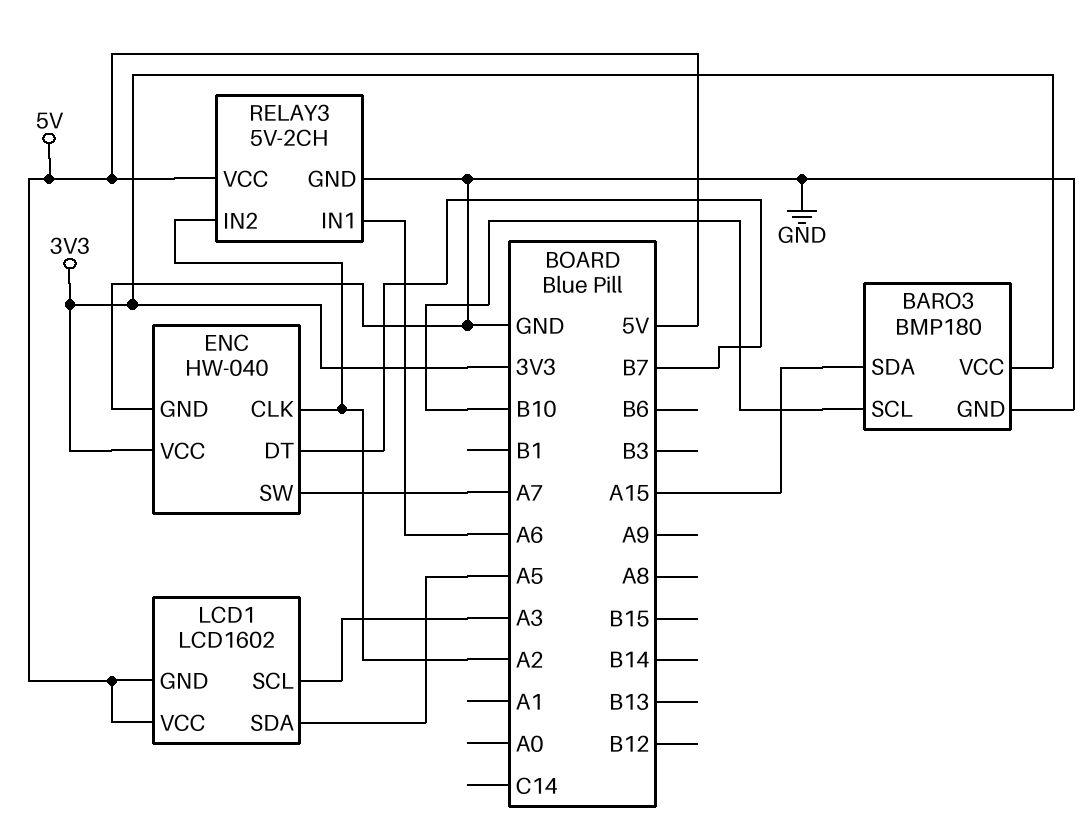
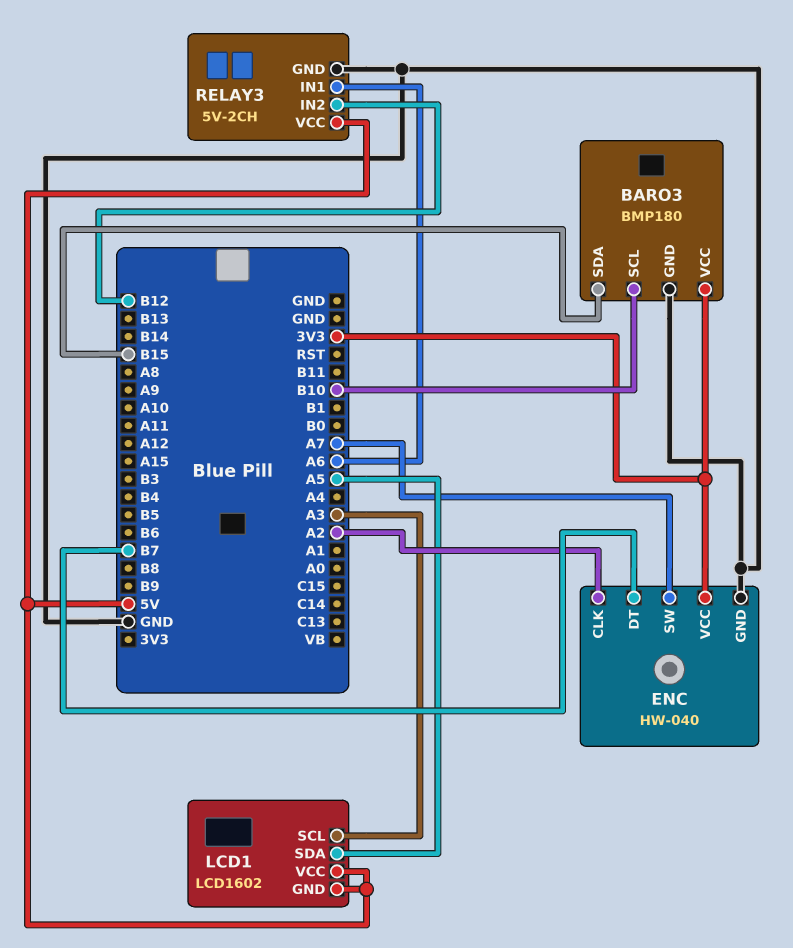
BARO3 pin SDA: A15 -> B15
RELAY3 pin IN2: A2 -> B12

